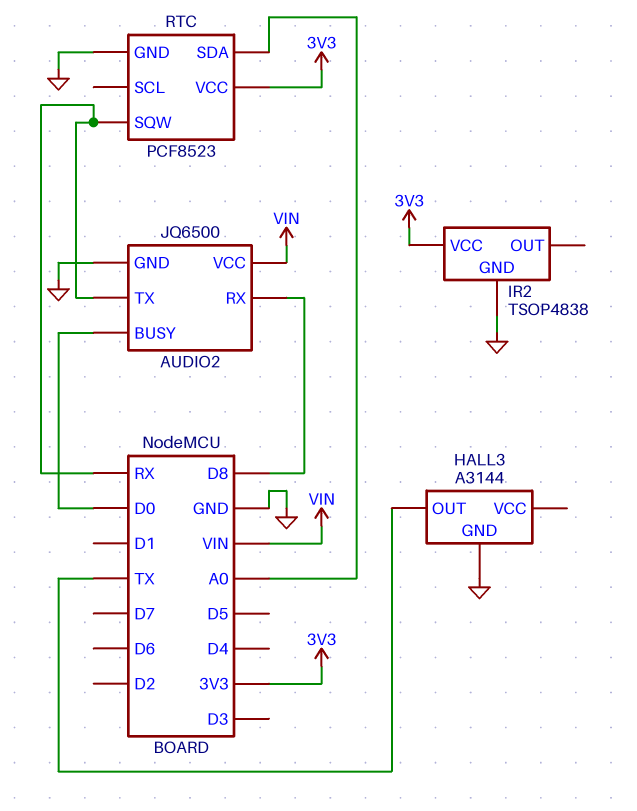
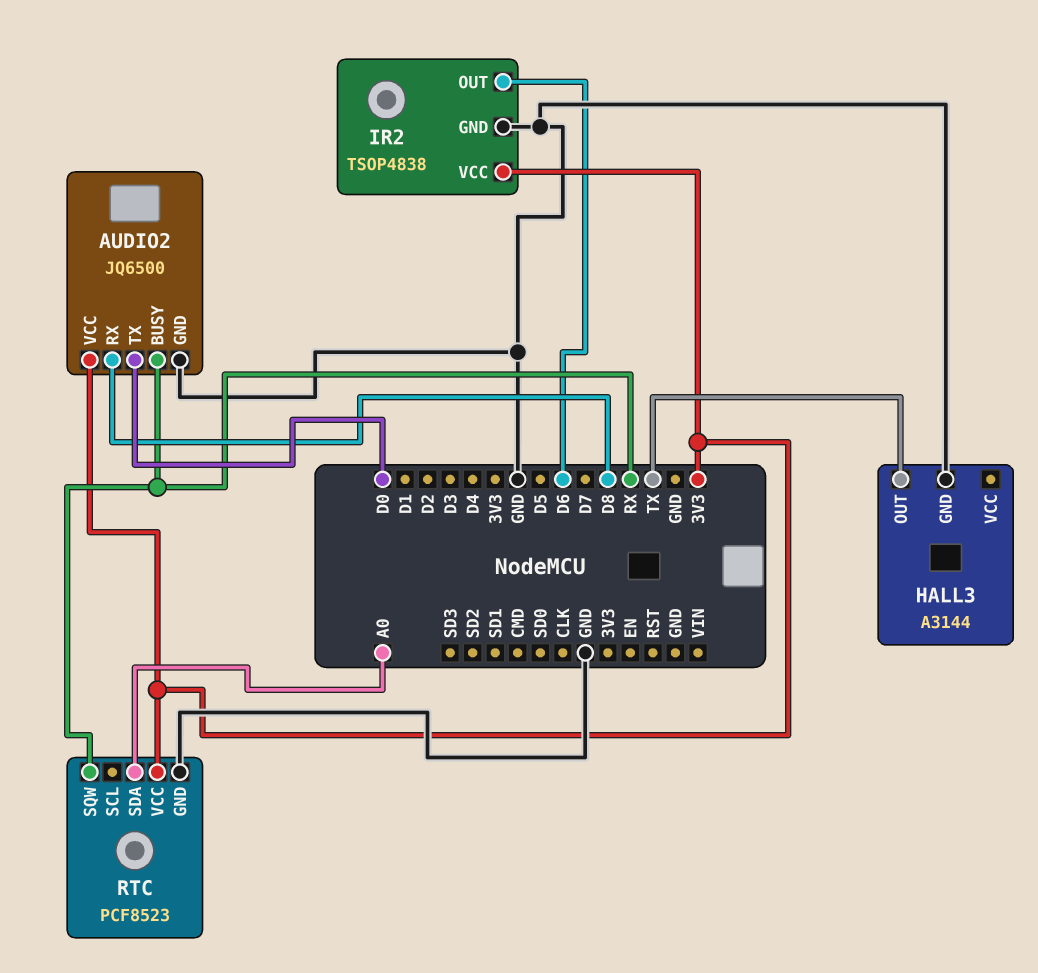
AUDIO2 pin BUSY: D0 -> RX
AUDIO2 pin TX: RX -> D0
AUDIO2 pin VCC: VIN -> 3V3
IR2 pin OUT: none -> D6

